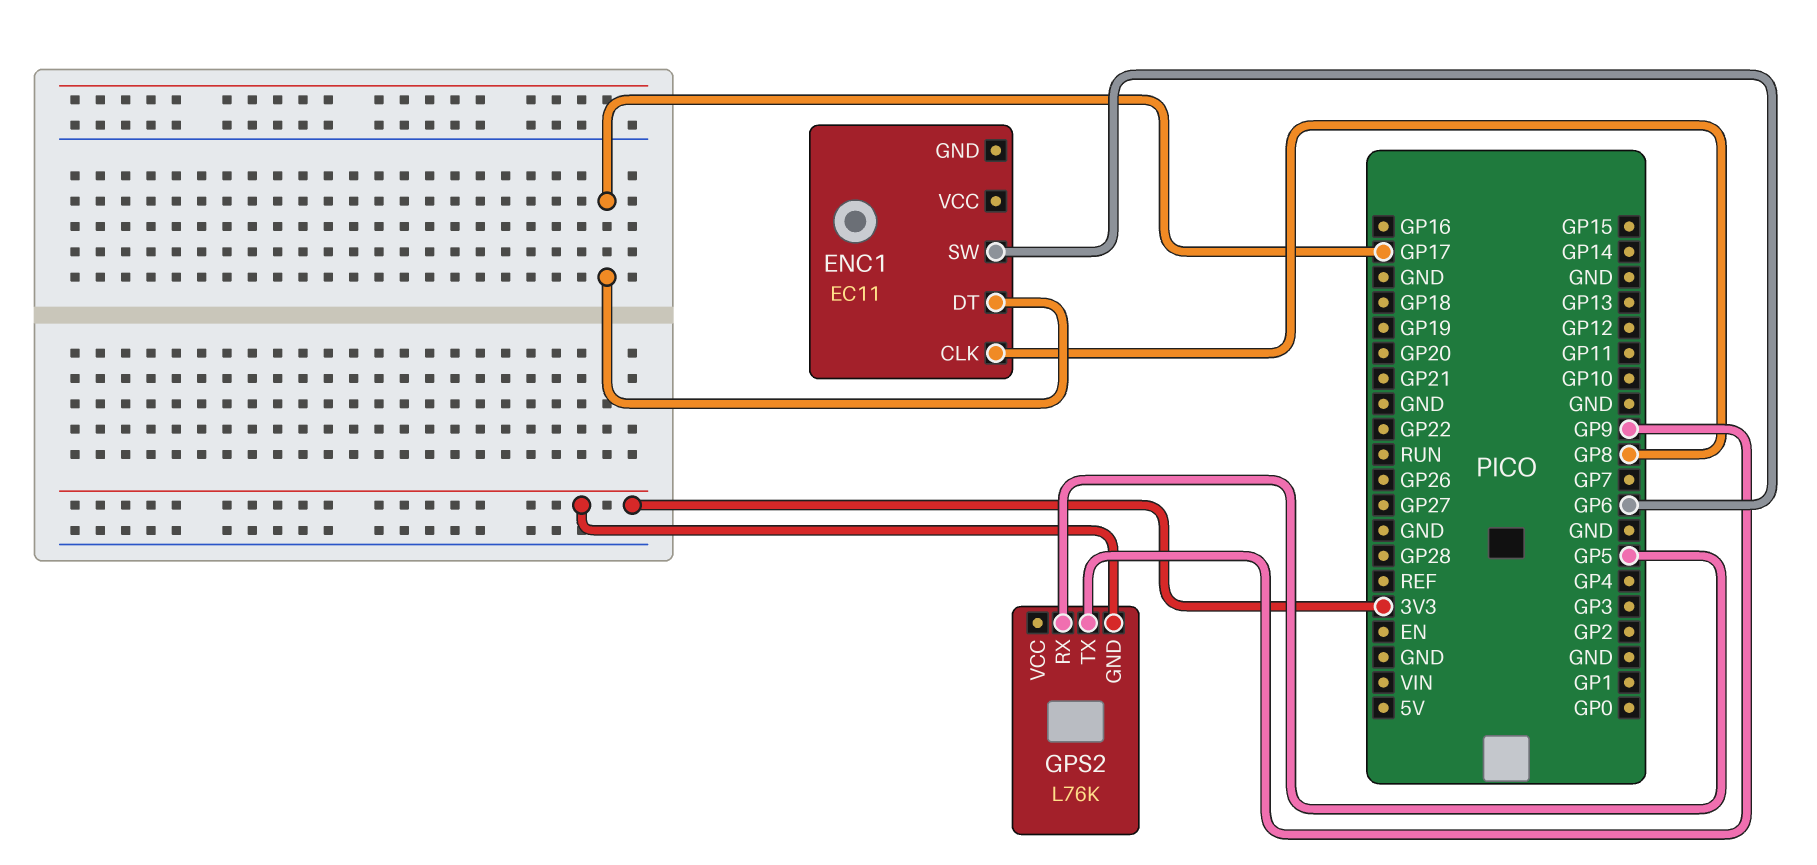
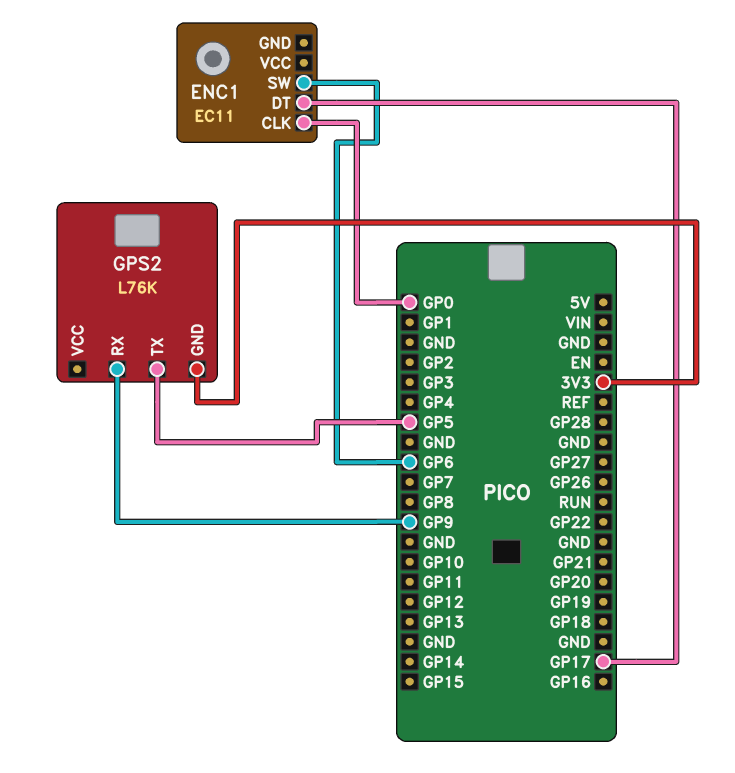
ENC1 pin CLK: GP8 -> GP0
GPS2 pin RX: GP5 -> GP9
GPS2 pin TX: GP9 -> GP5

